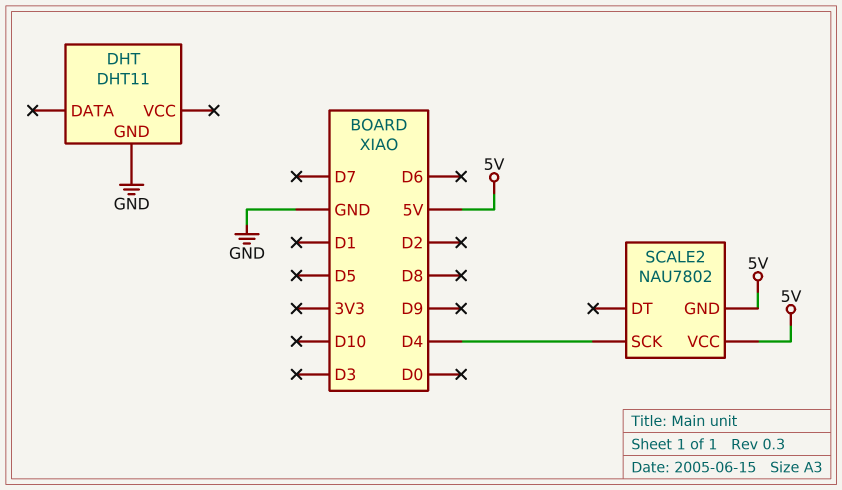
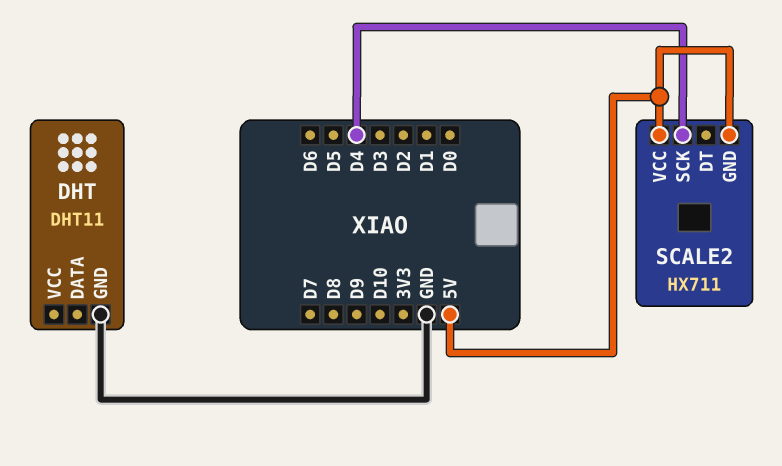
SCALE2: NAU7802 -> HX711

